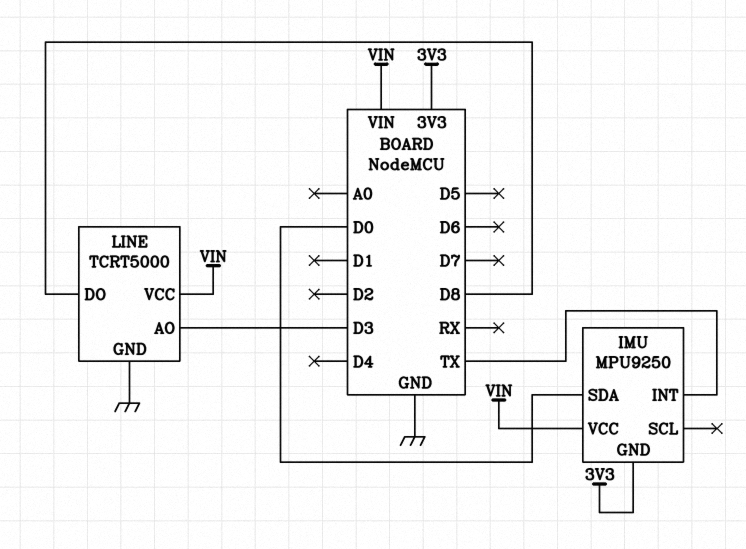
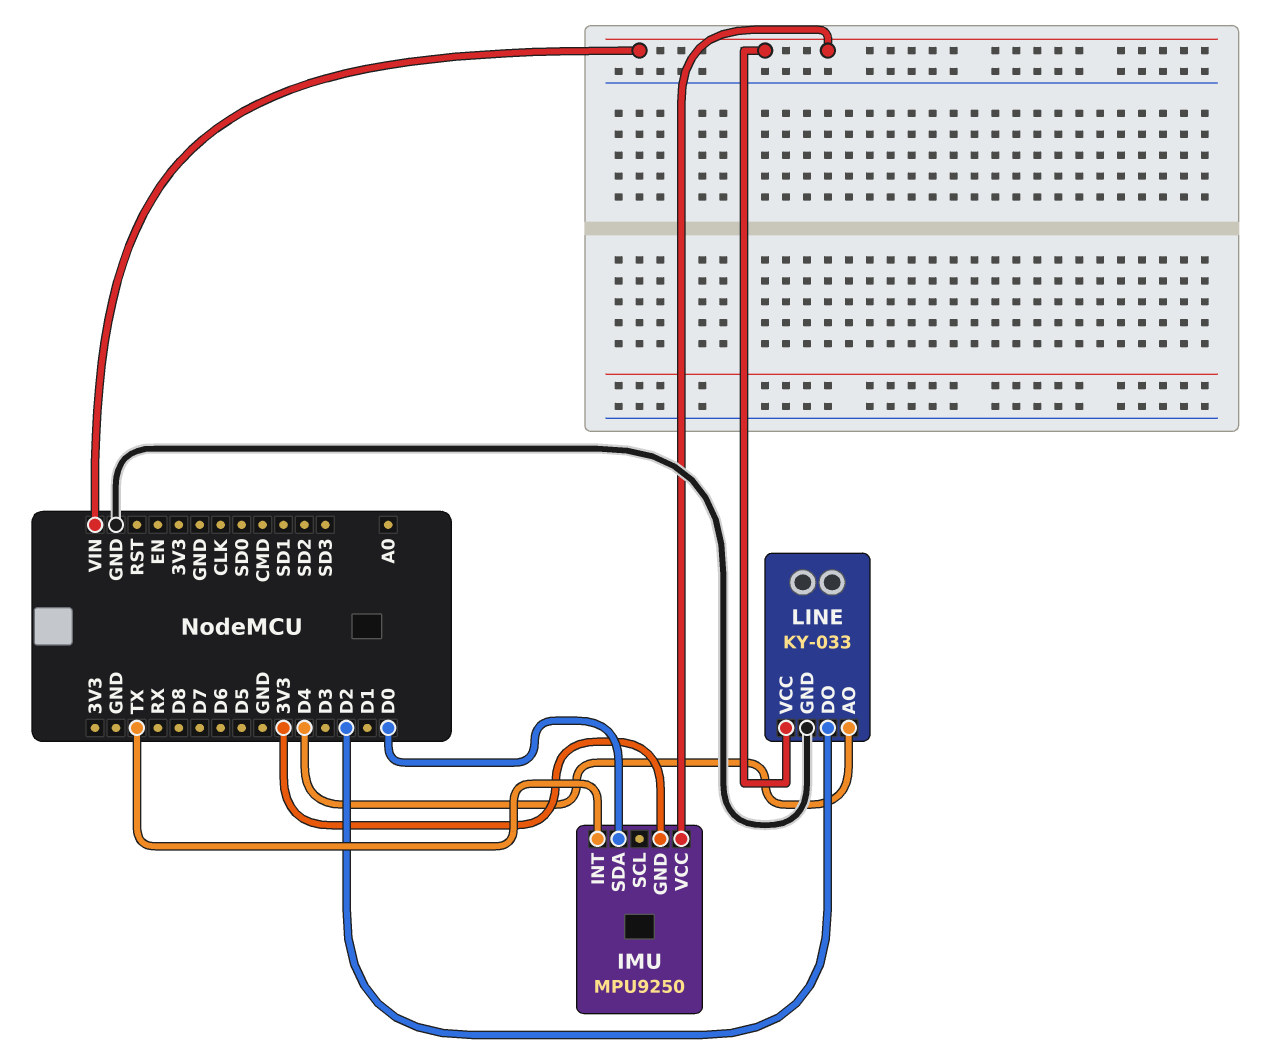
LINE: TCRT5000 -> KY-033
LINE pin AO: D3 -> D4
LINE pin DO: D8 -> D2

